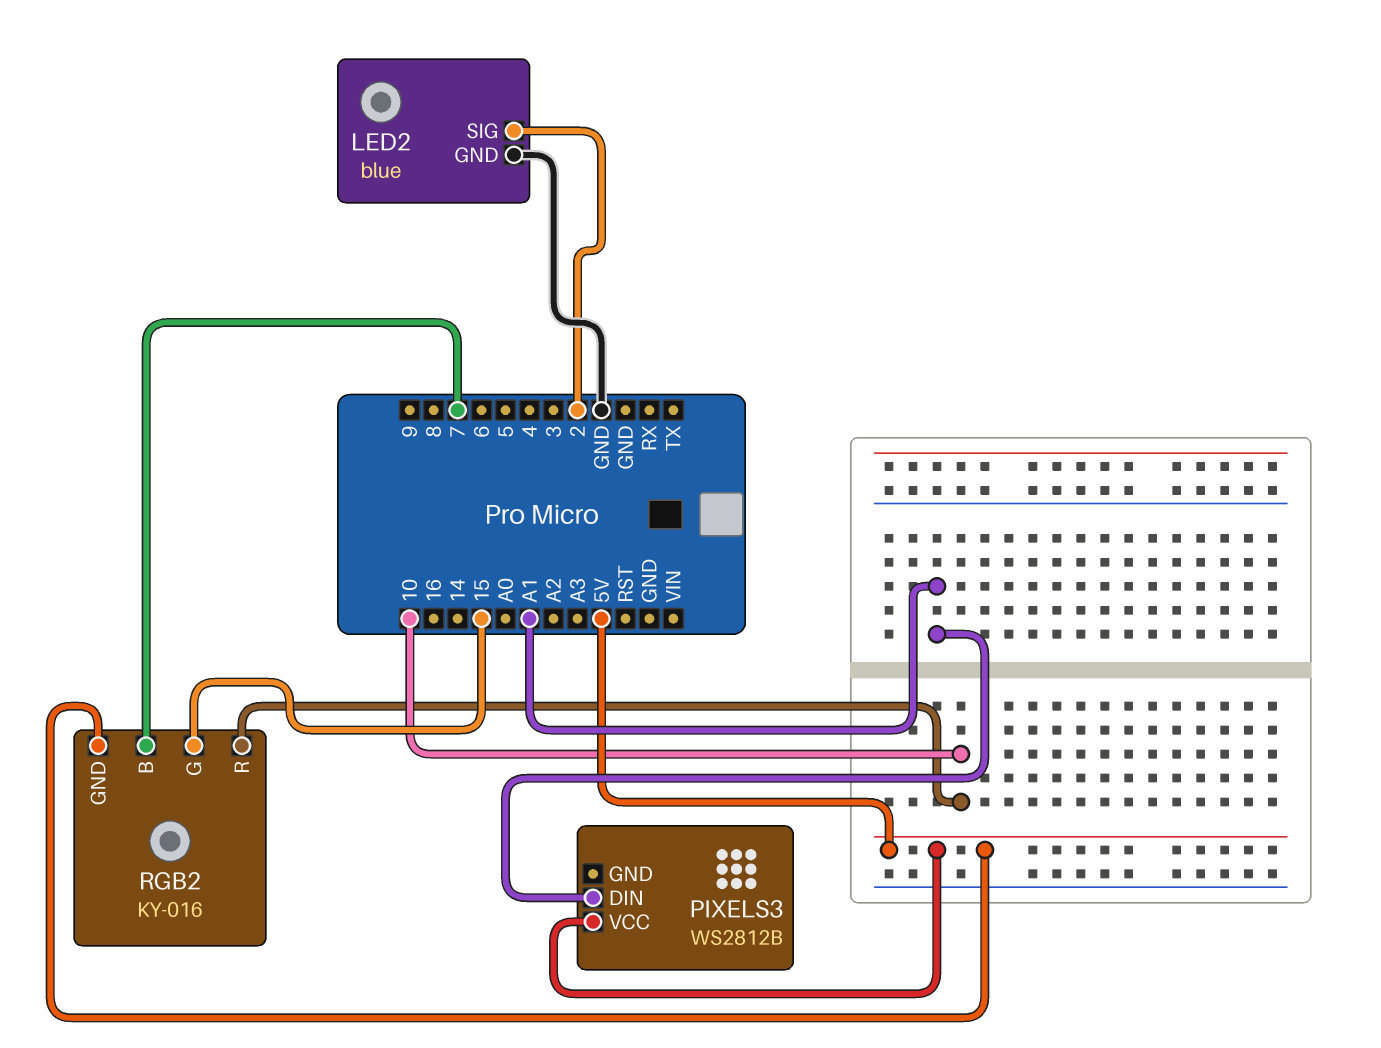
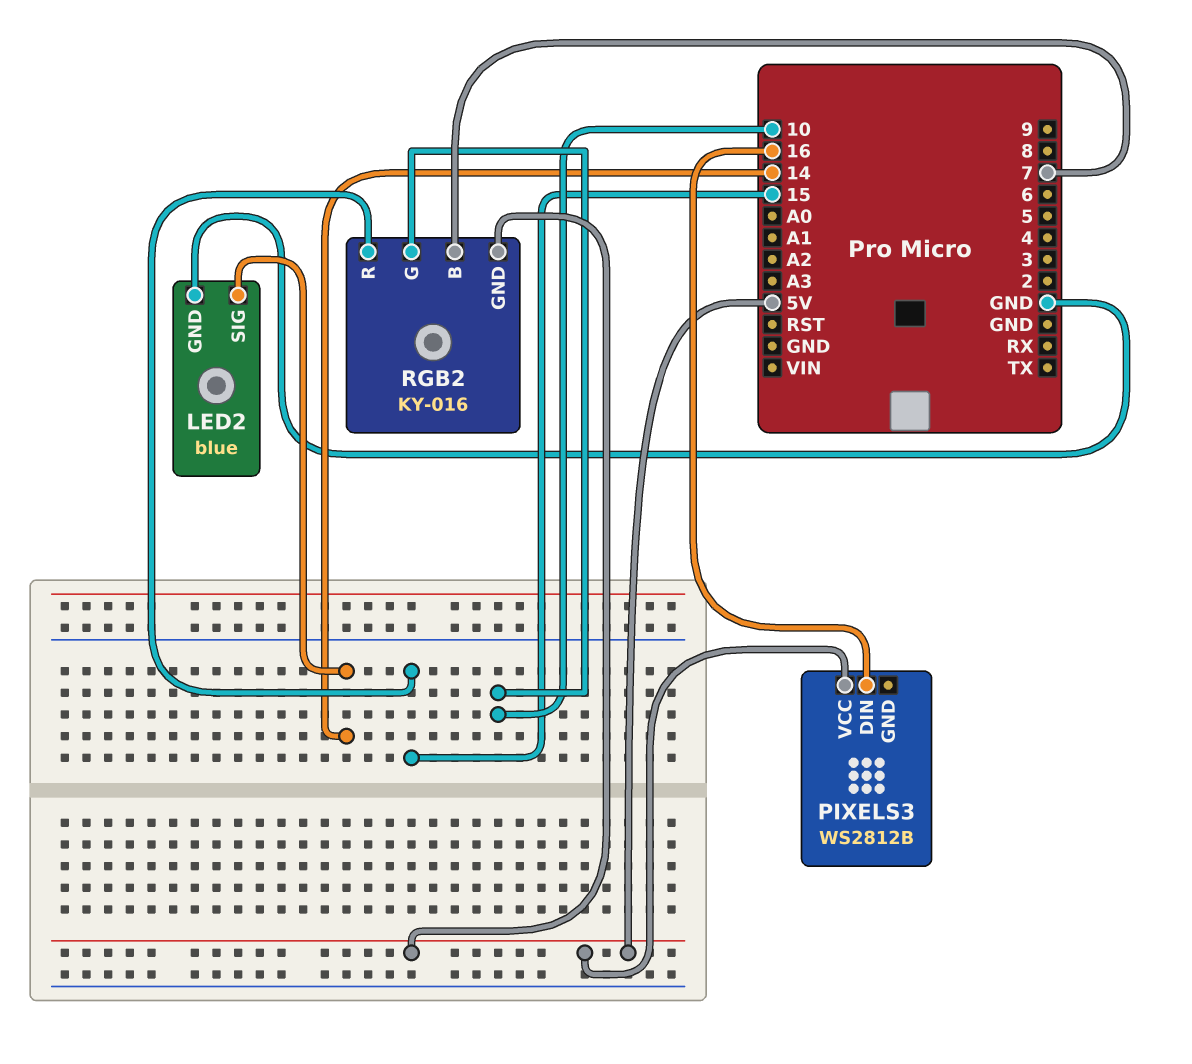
LED2 pin SIG: 2 -> 14
PIXELS3 pin DIN: A1 -> 16
RGB2 pin G: 15 -> 10
RGB2 pin R: 10 -> 15

